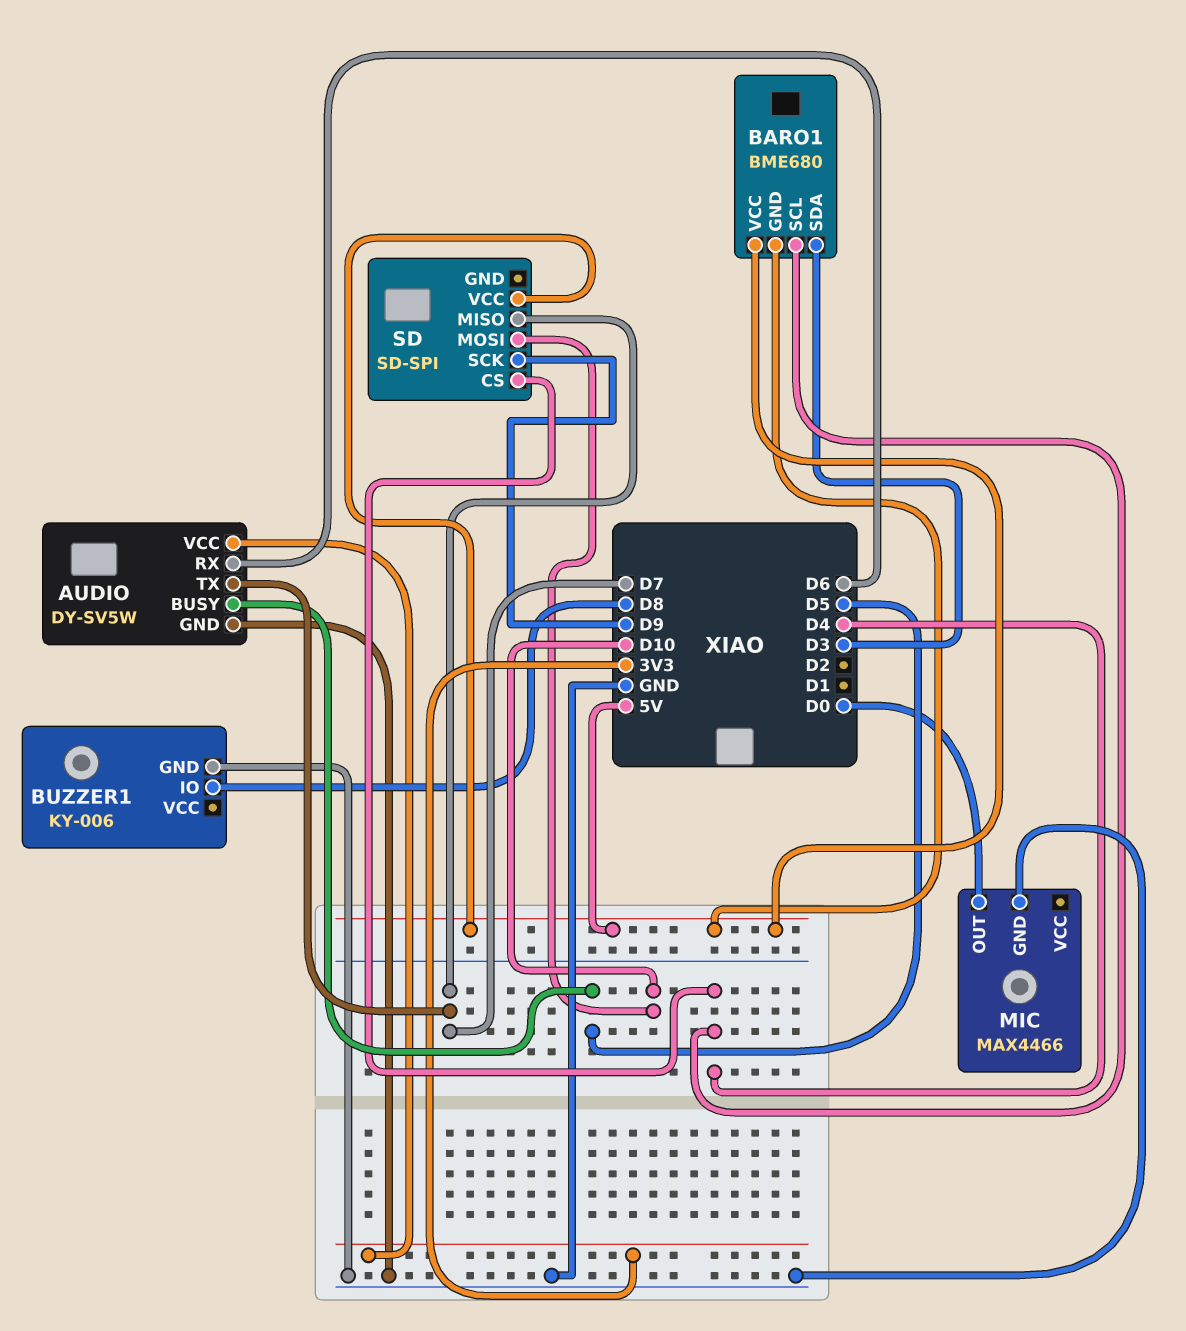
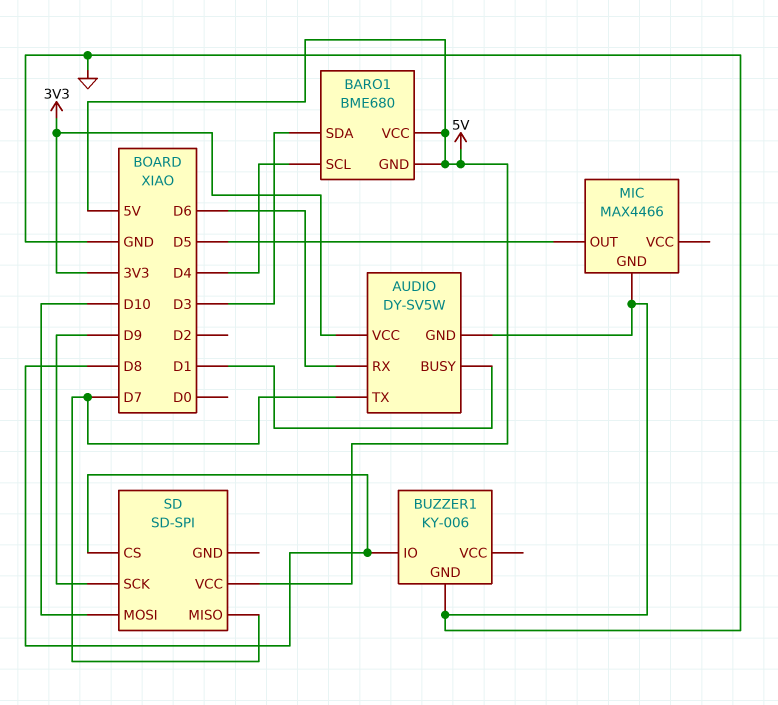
AUDIO pin BUSY: D5 -> D1
MIC pin OUT: D0 -> D5
SD pin CS: D4 -> D8

